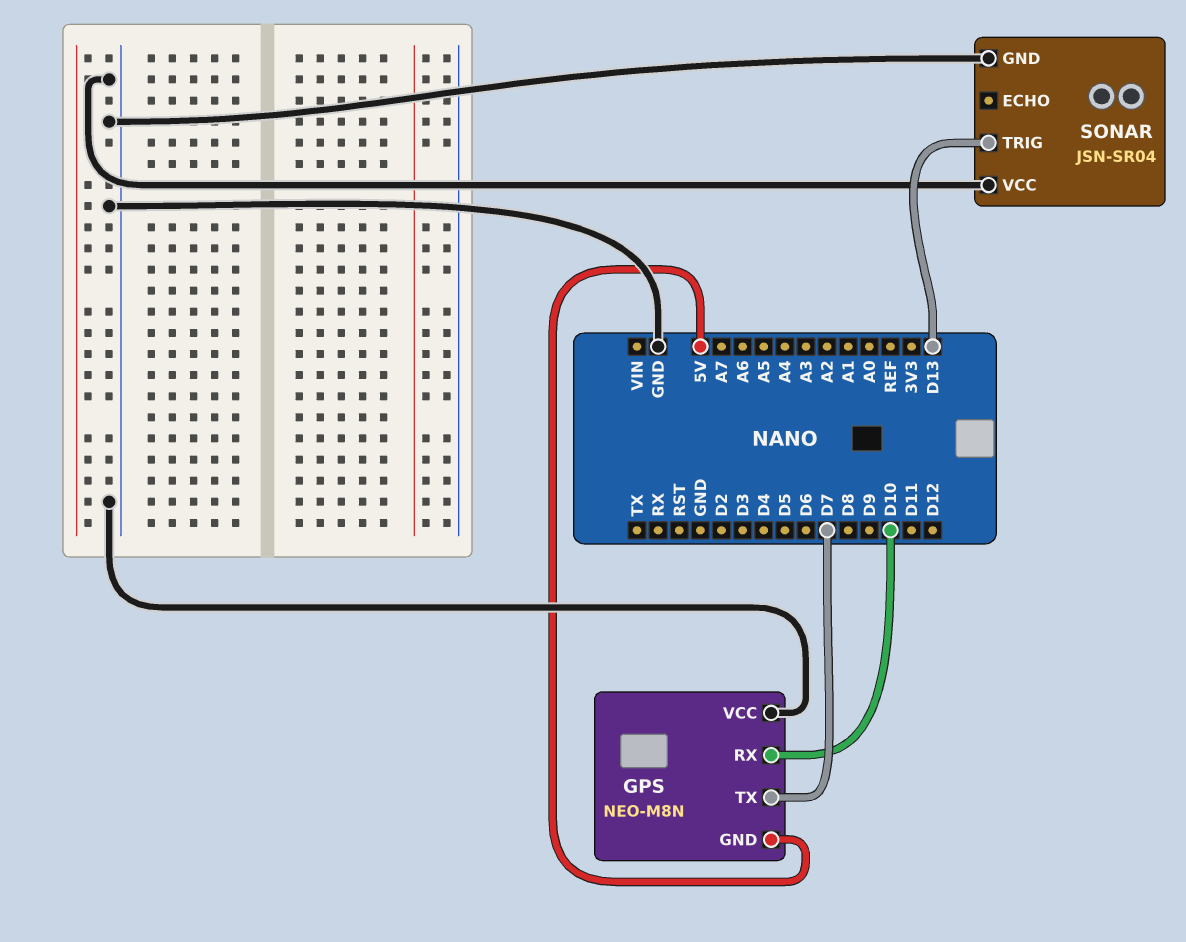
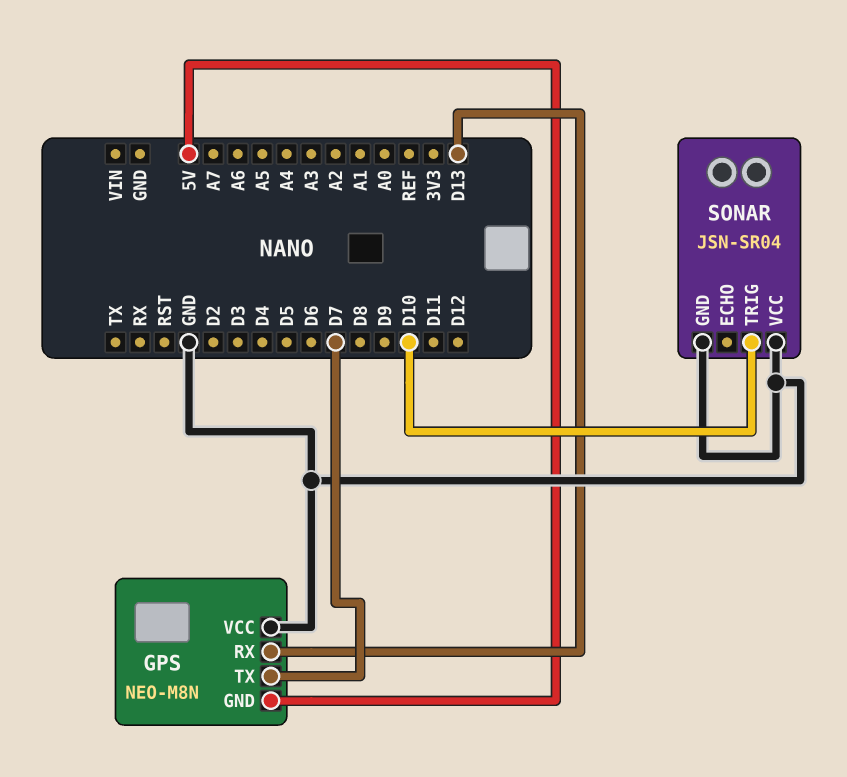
GPS pin RX: D10 -> D13
SONAR pin TRIG: D13 -> D10

